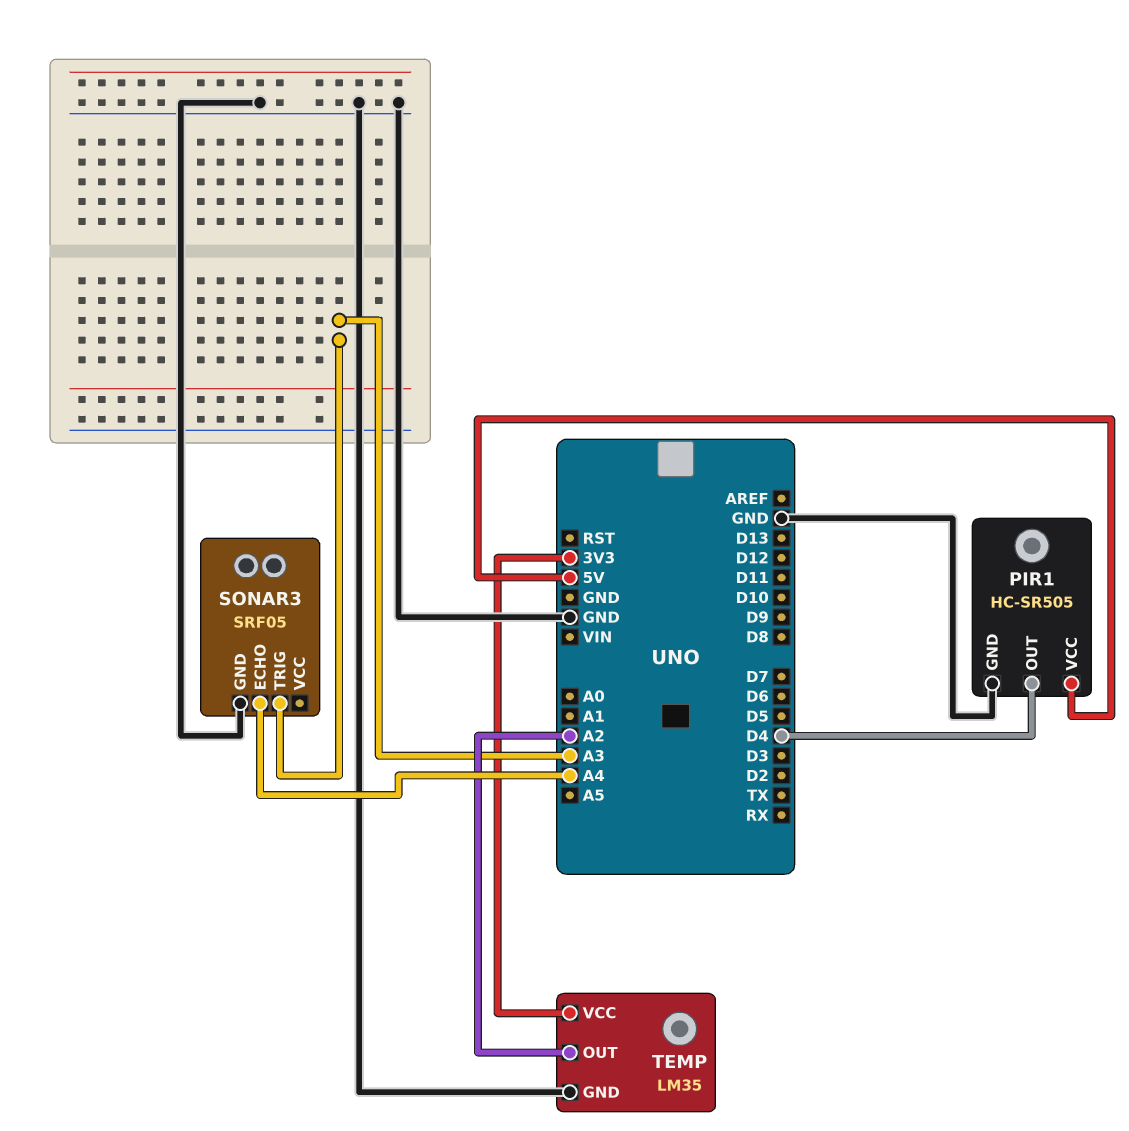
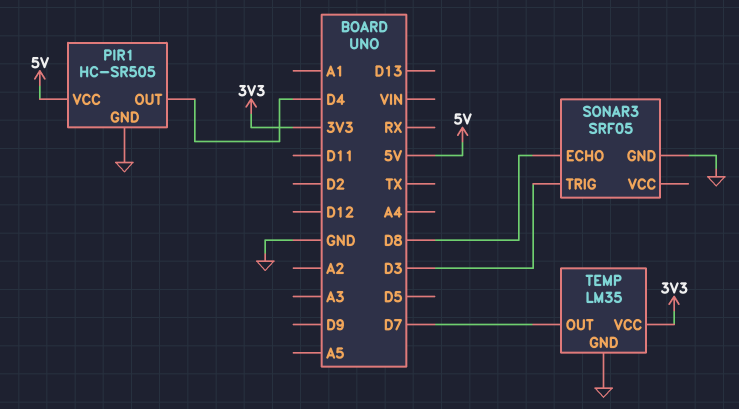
SONAR3 pin ECHO: A4 -> D8
SONAR3 pin TRIG: A3 -> D3
TEMP pin OUT: A2 -> D7

